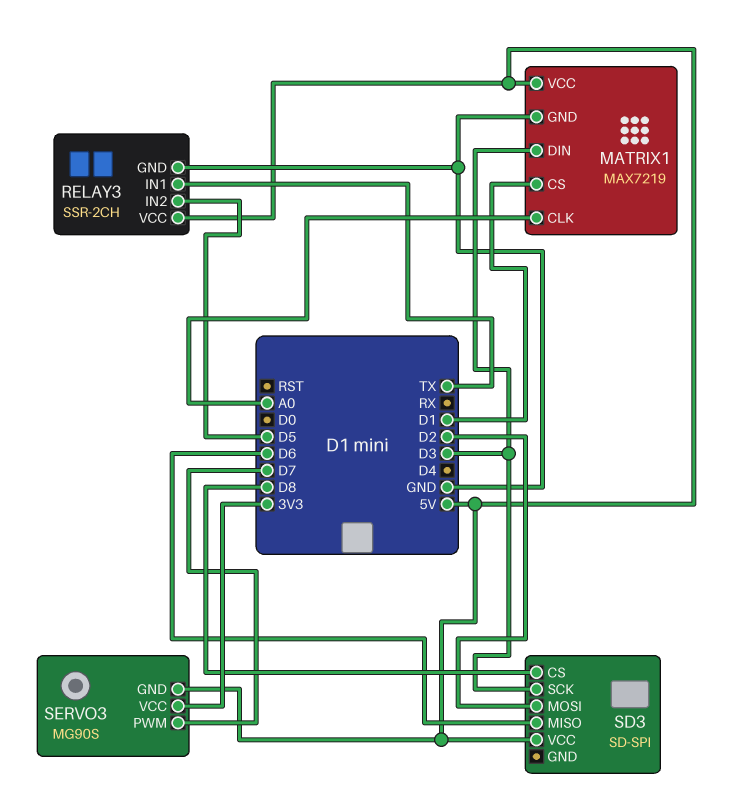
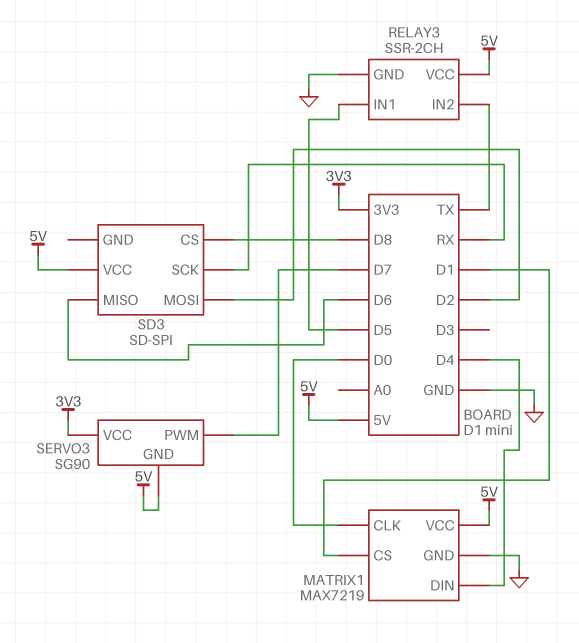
MATRIX1 pin CLK: A0 -> D0
MATRIX1 pin DIN: D3 -> D4
RELAY3 pin IN1: TX -> D5
RELAY3 pin IN2: D5 -> TX
SD3 pin SCK: D3 -> RX
SERVO3: MG90S -> SG90

